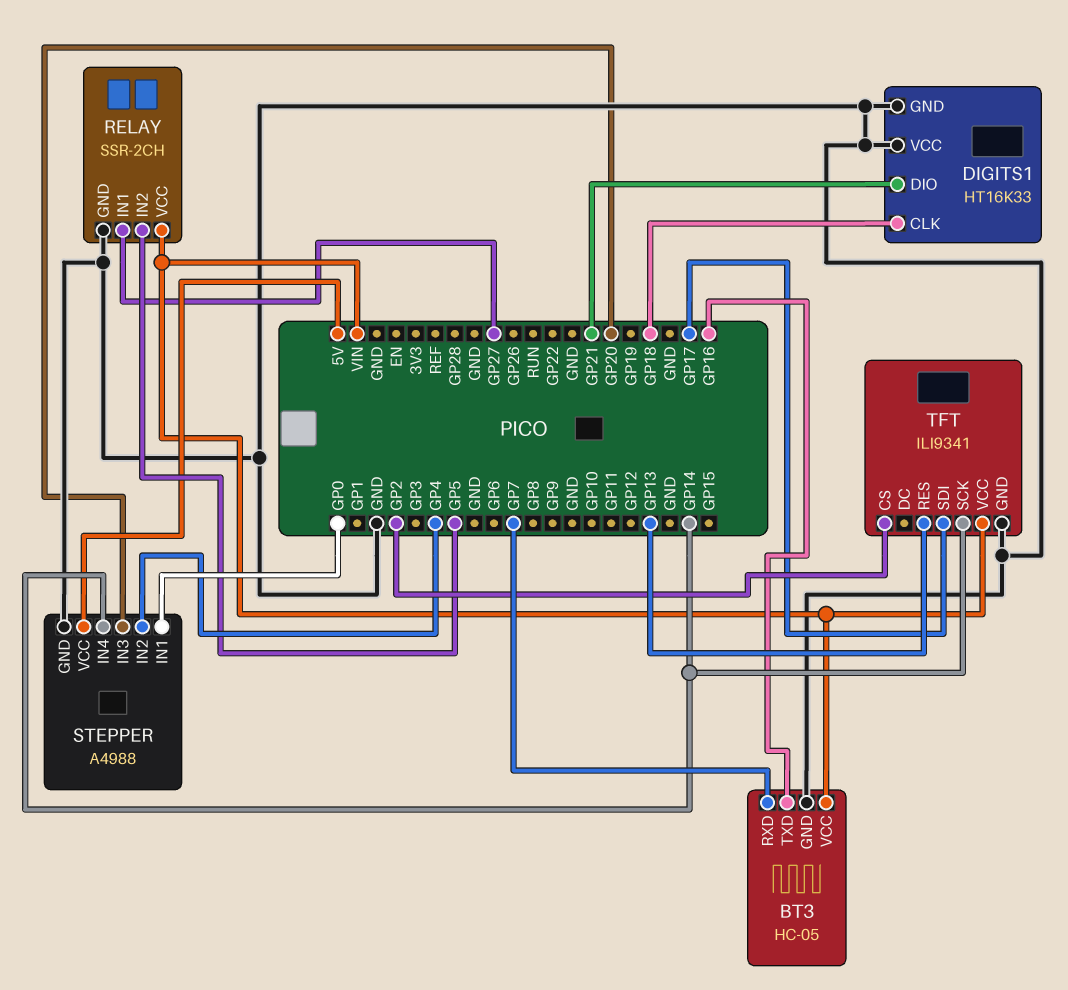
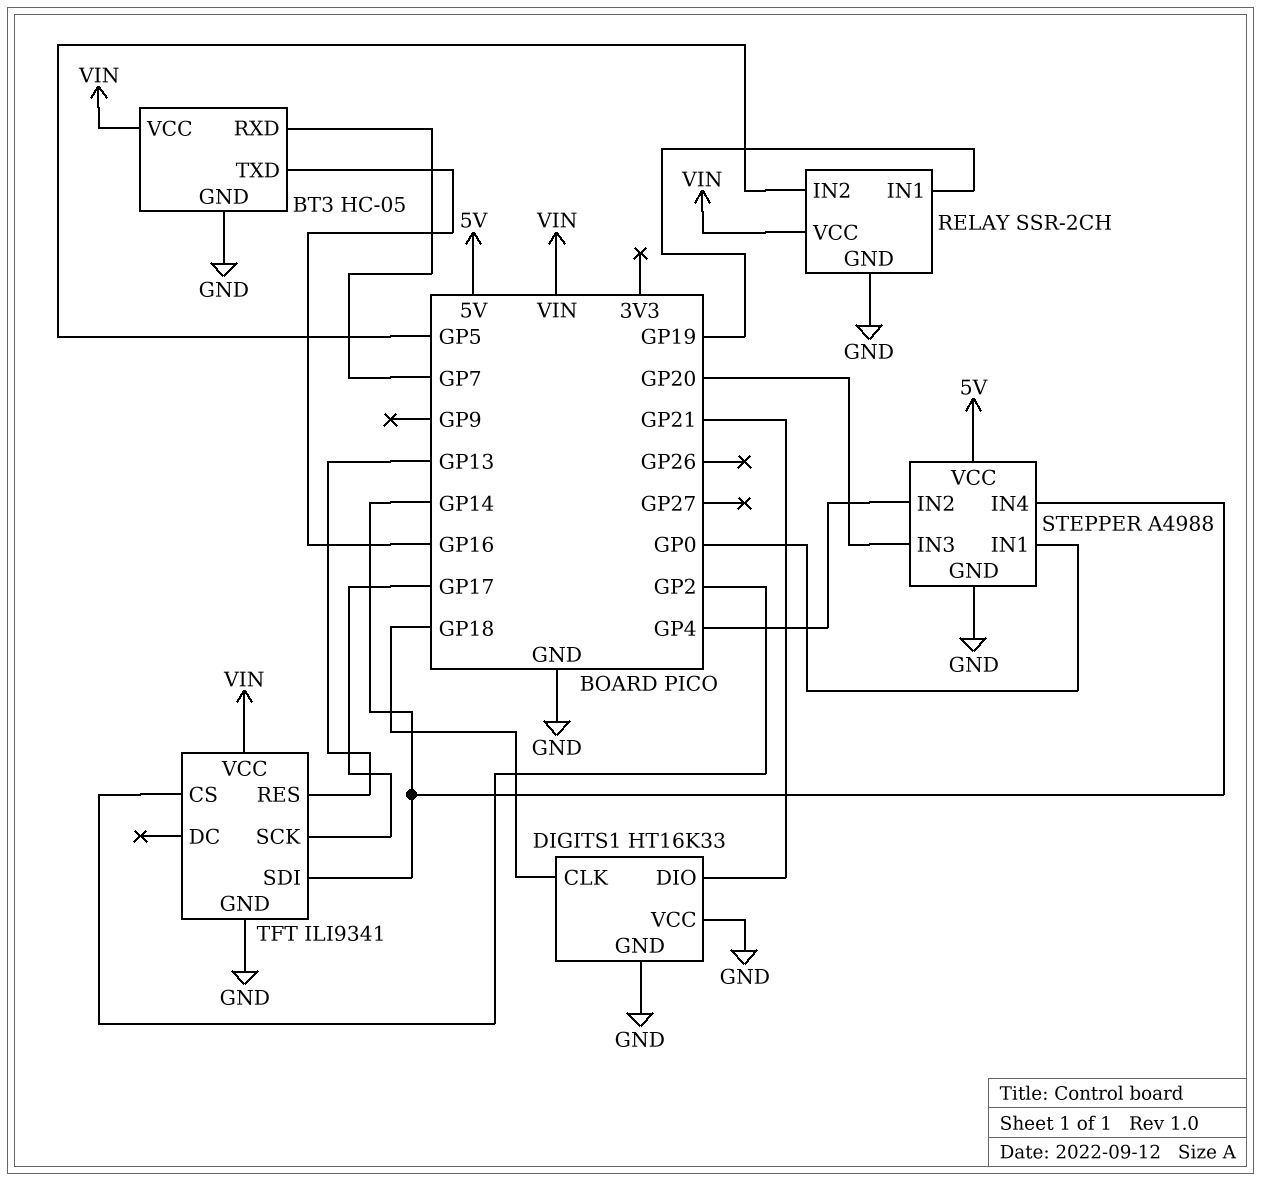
RELAY pin IN1: GP27 -> GP19
TFT pin SCK: GP14 -> GP17
TFT pin SDI: GP17 -> GP14

